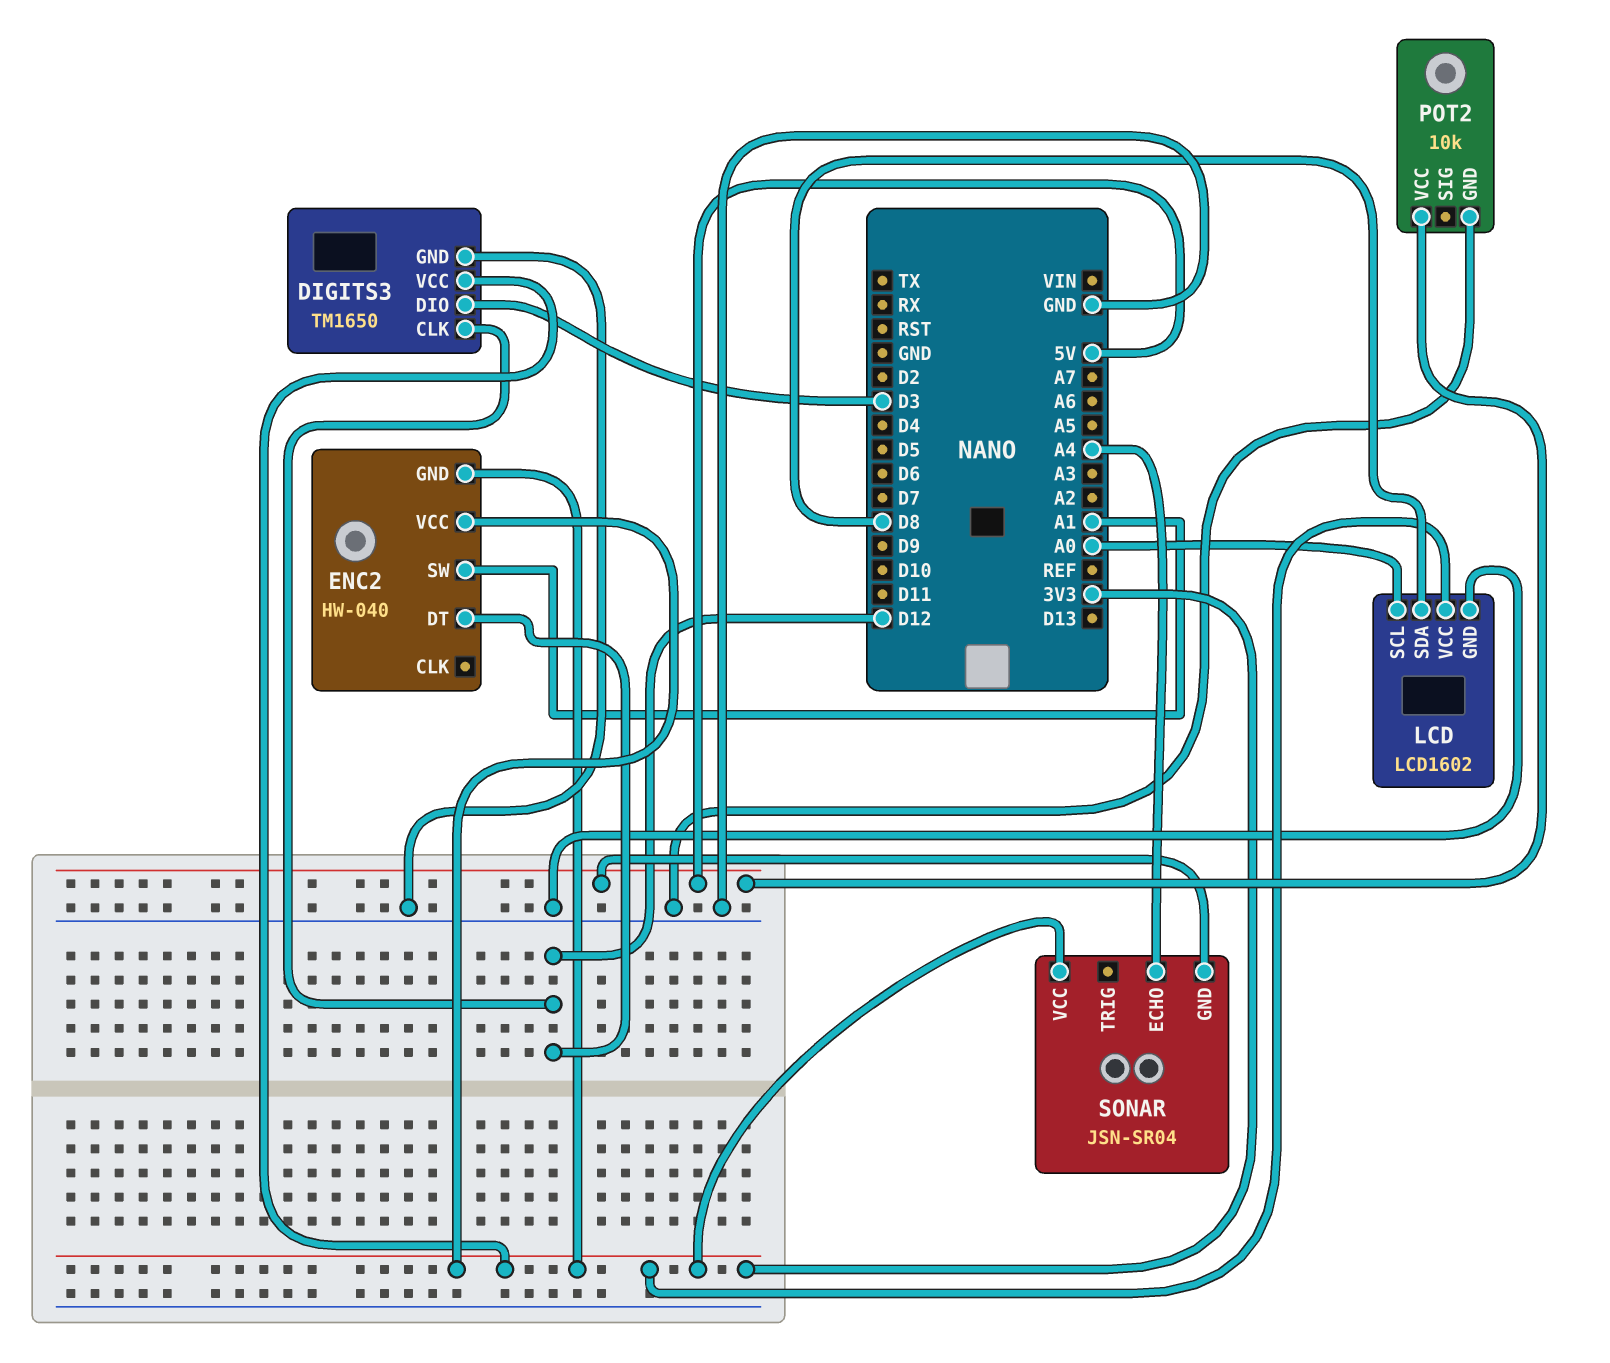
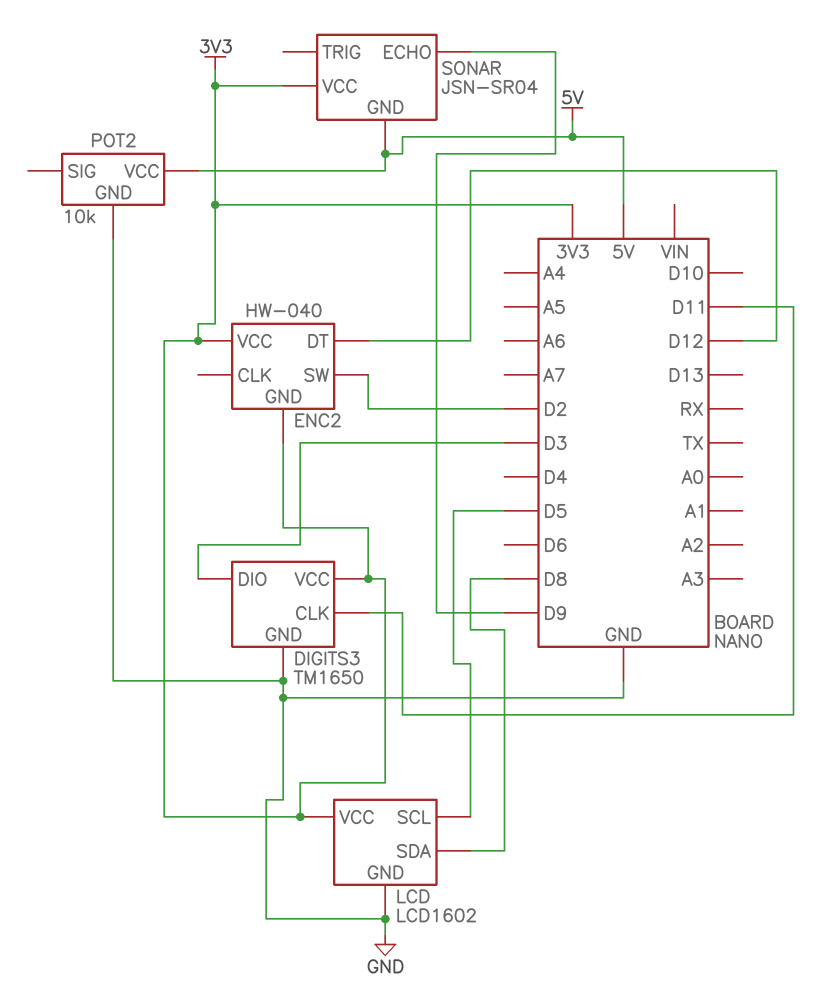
DIGITS3 pin CLK: D12 -> D11
ENC2 pin SW: A1 -> D2
LCD pin SCL: A0 -> D5
SONAR pin ECHO: A4 -> D9

